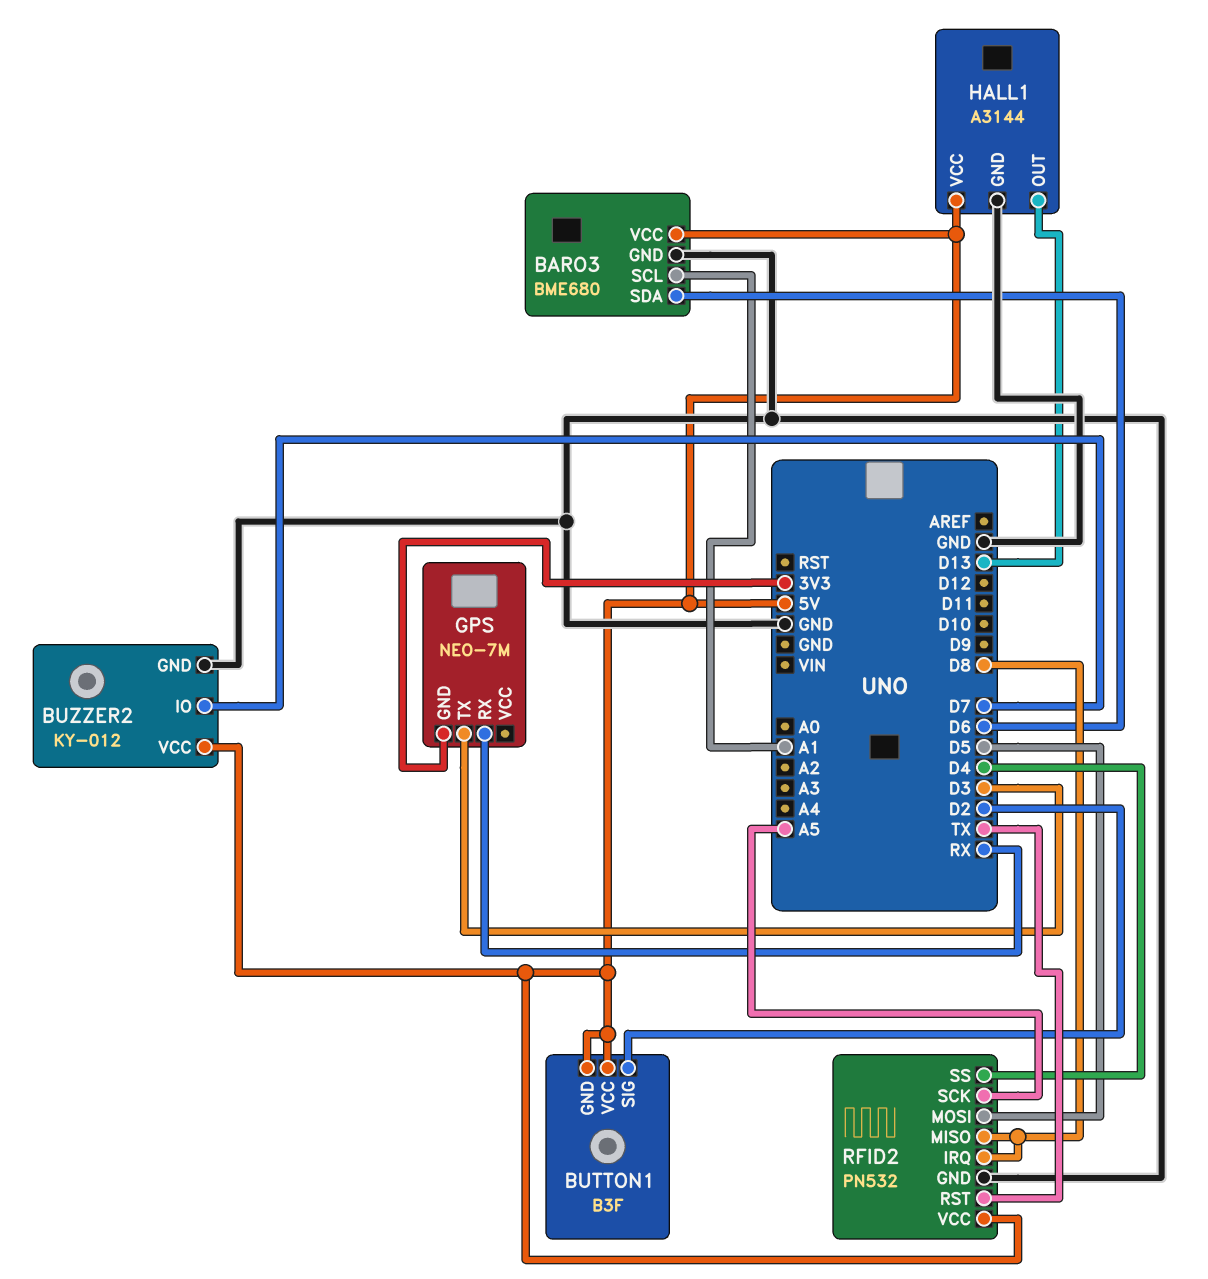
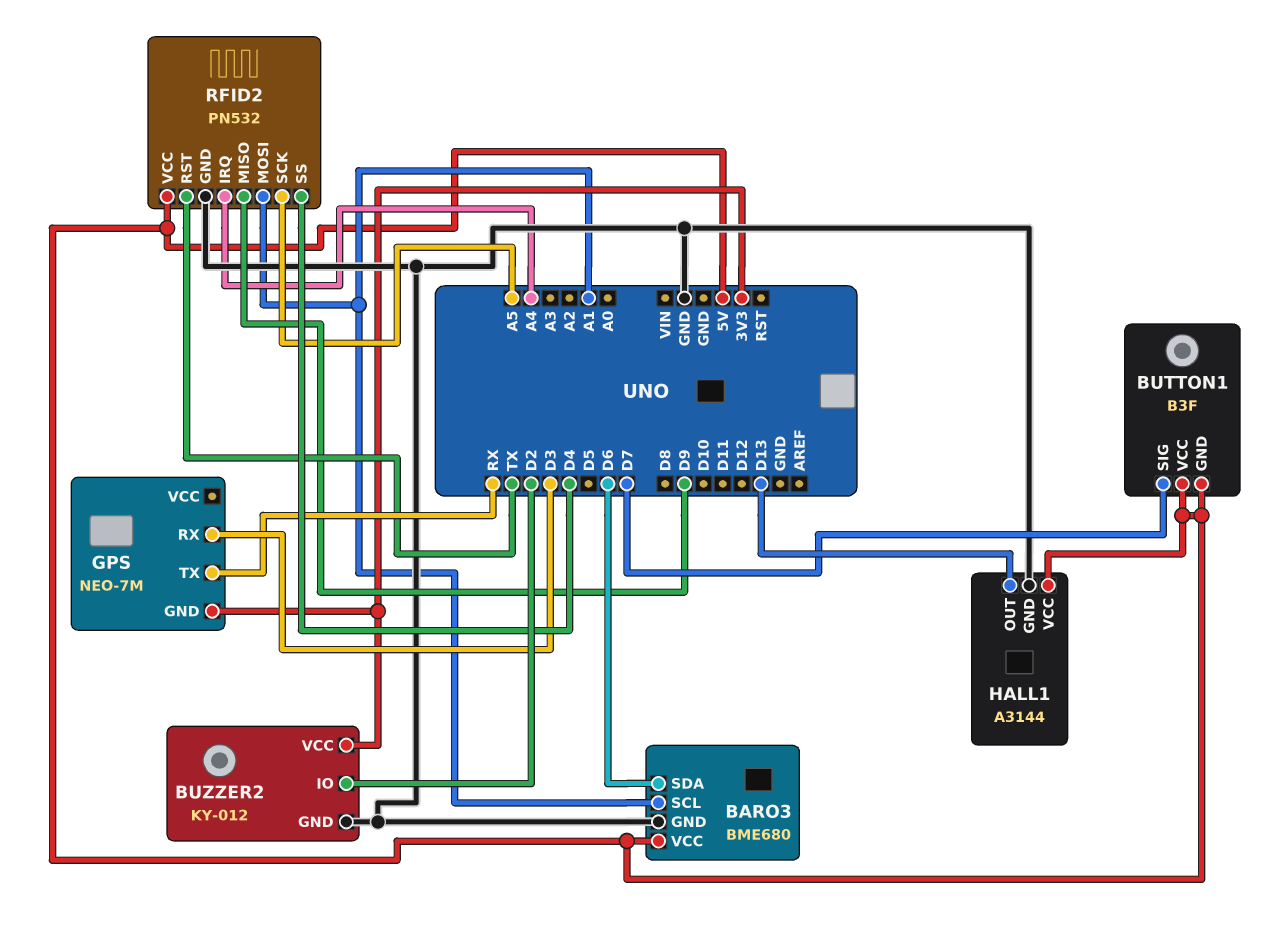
BUTTON1 pin SIG: D2 -> D7
BUZZER2 pin IO: D7 -> D2
BUZZER2 pin VCC: 5V -> 3V3
GPS pin RX: RX -> D3
GPS pin TX: D3 -> RX
RFID2 pin IRQ: D8 -> A4
RFID2 pin MISO: D8 -> D9
RFID2 pin MOSI: D5 -> A1

